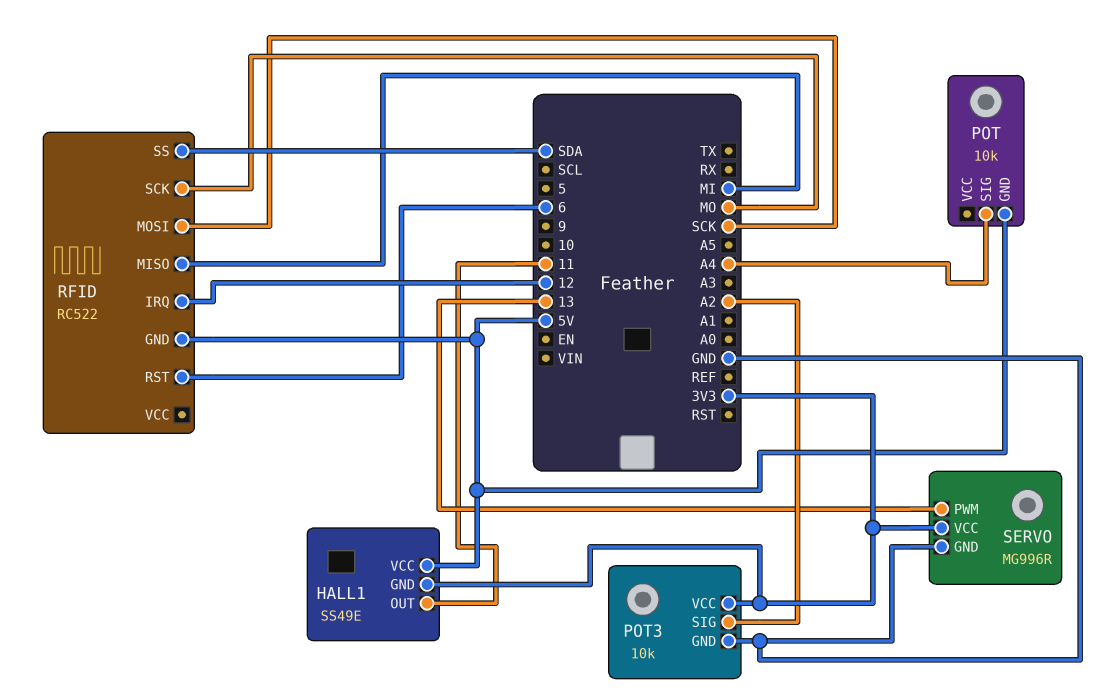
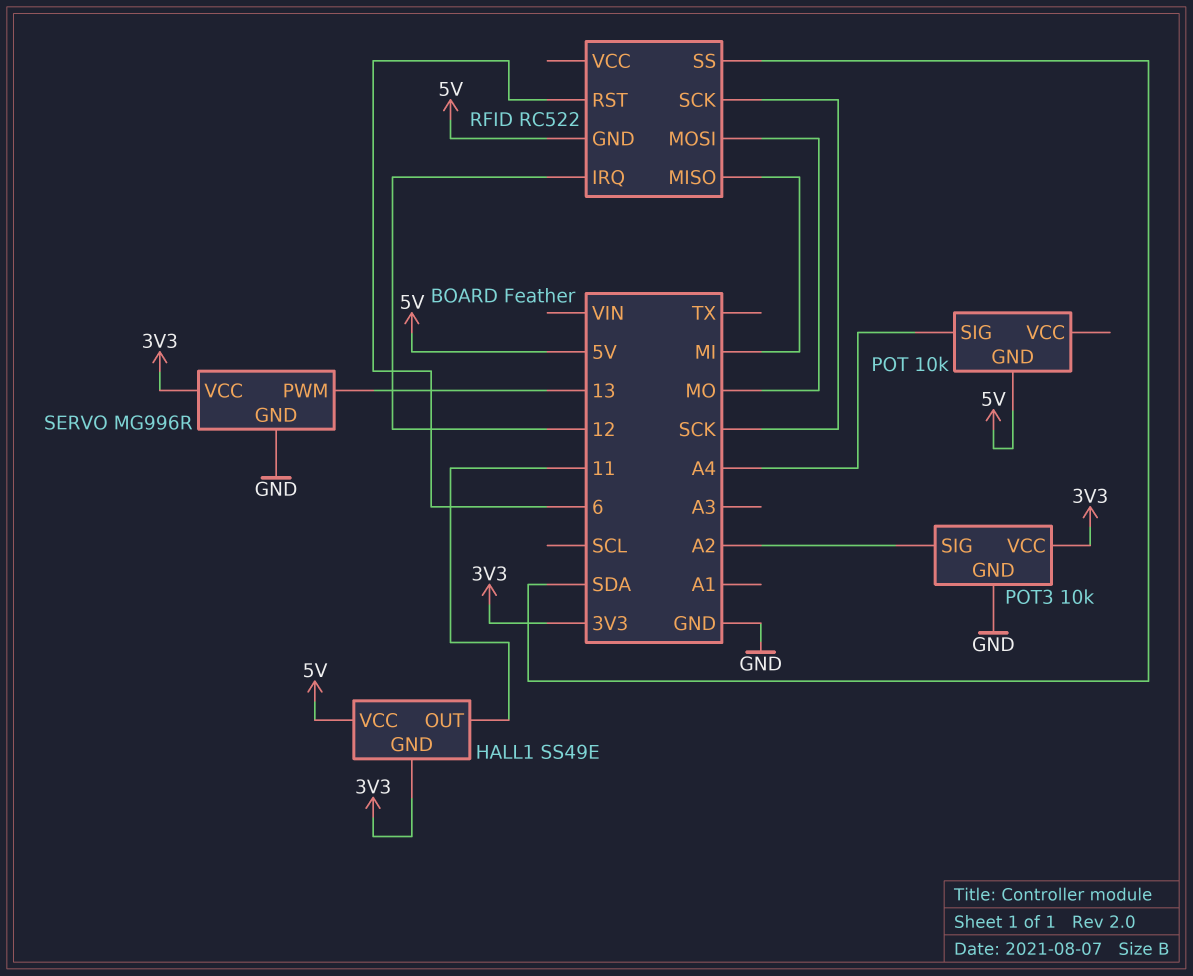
RFID pin MOSI: SCK -> MO
RFID pin SCK: MO -> SCK

